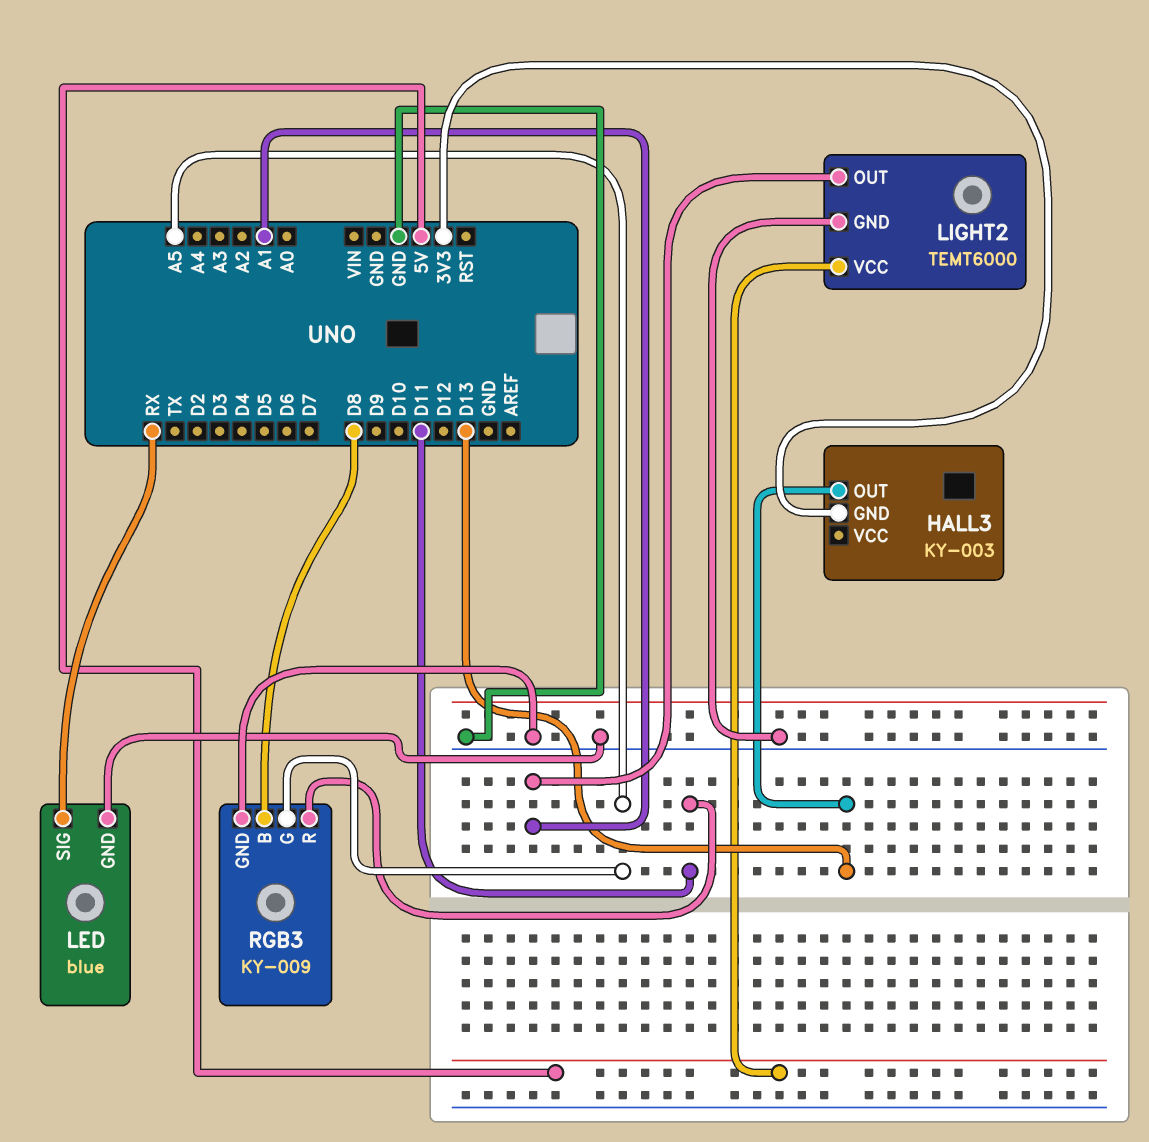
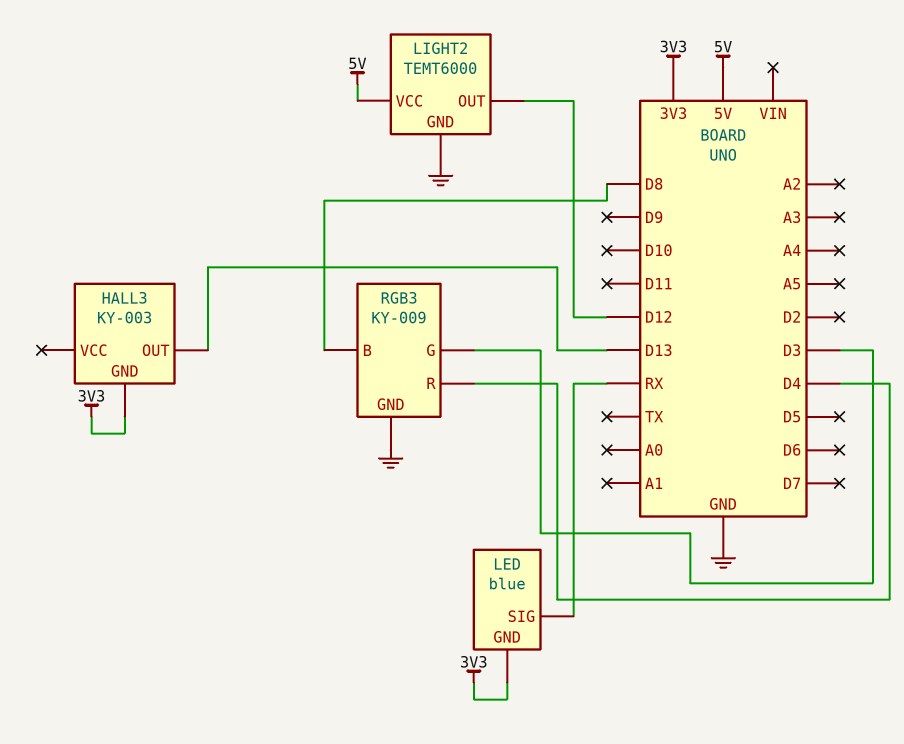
LED pin GND: GND -> 3V3
LIGHT2 pin OUT: A1 -> D12
RGB3 pin G: A5 -> D3
RGB3 pin R: D11 -> D4

